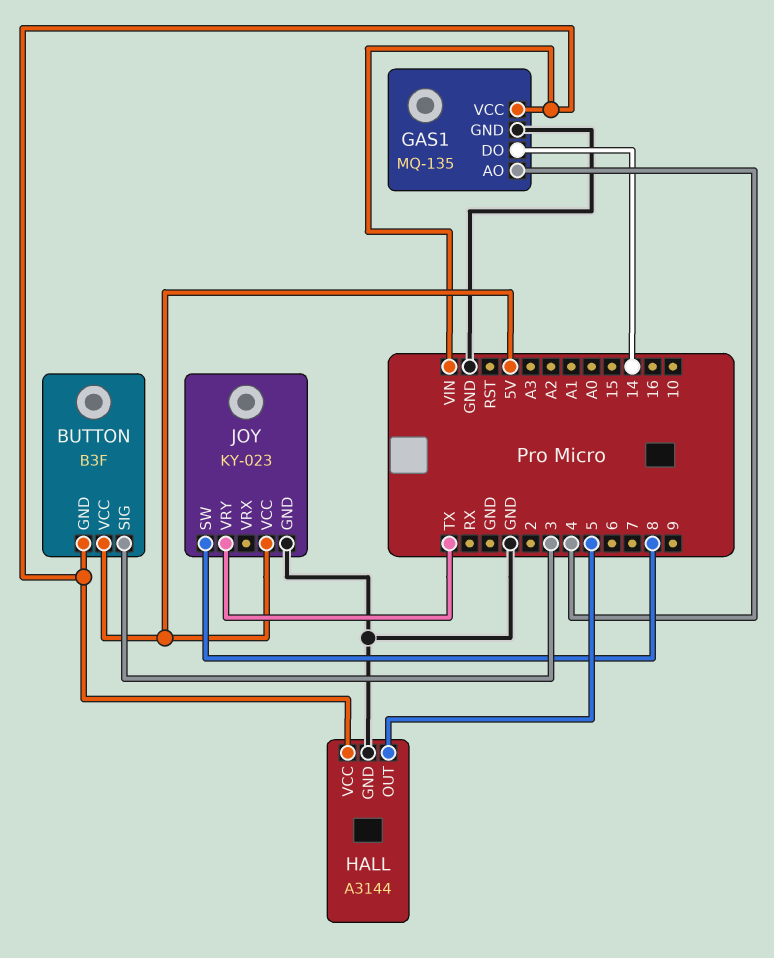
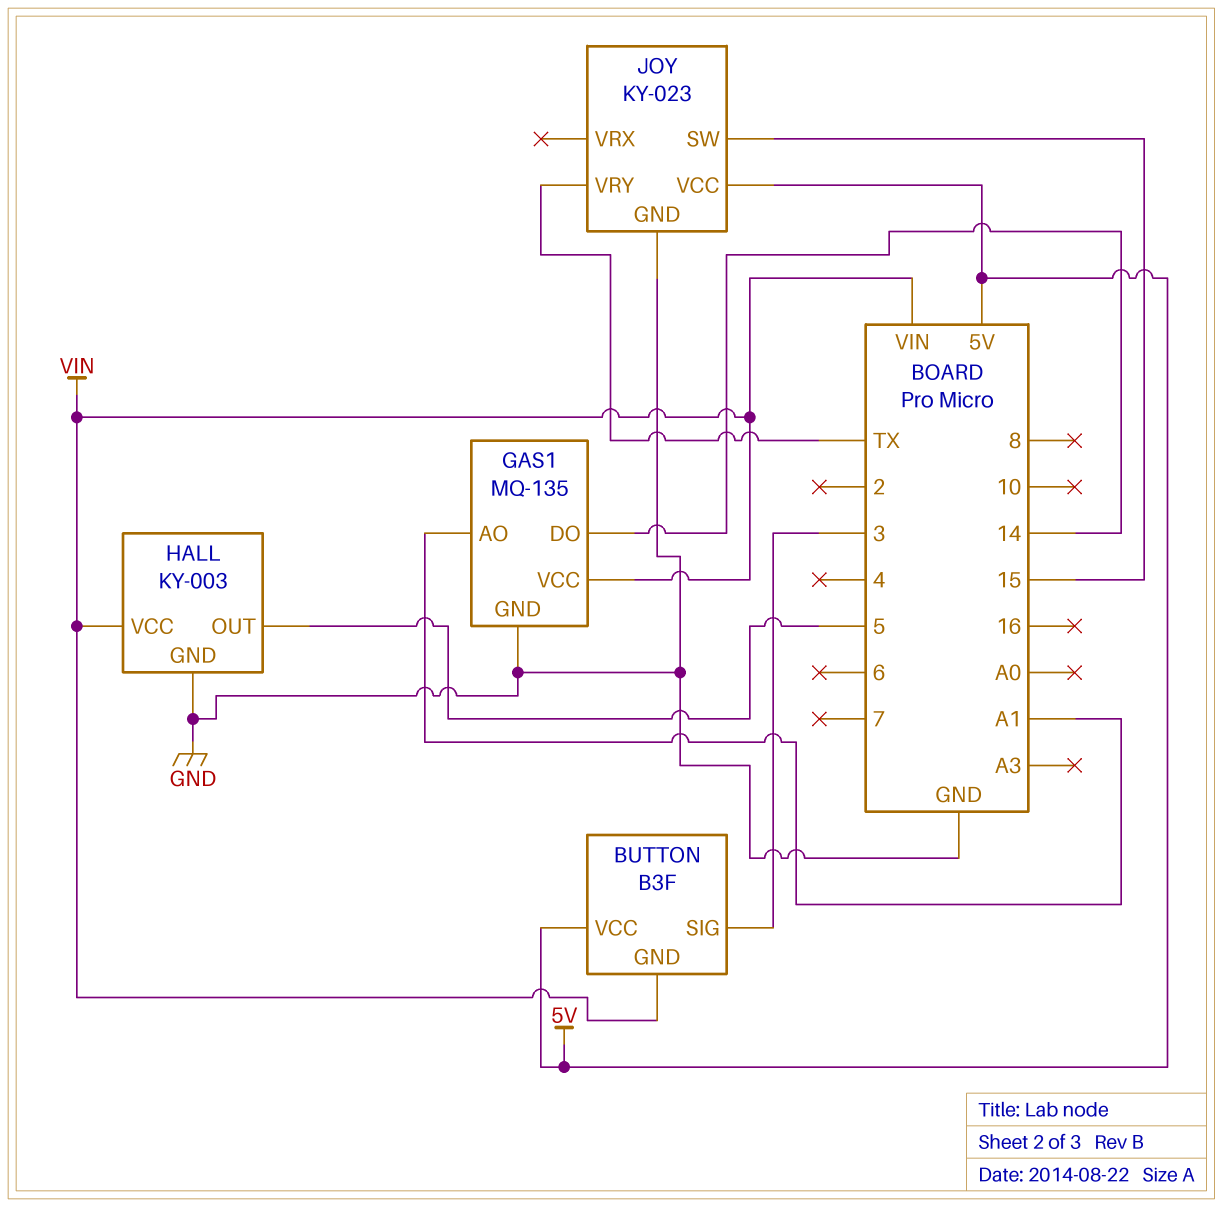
GAS1 pin AO: 4 -> A1
HALL: A3144 -> KY-003
JOY pin SW: 8 -> 15

